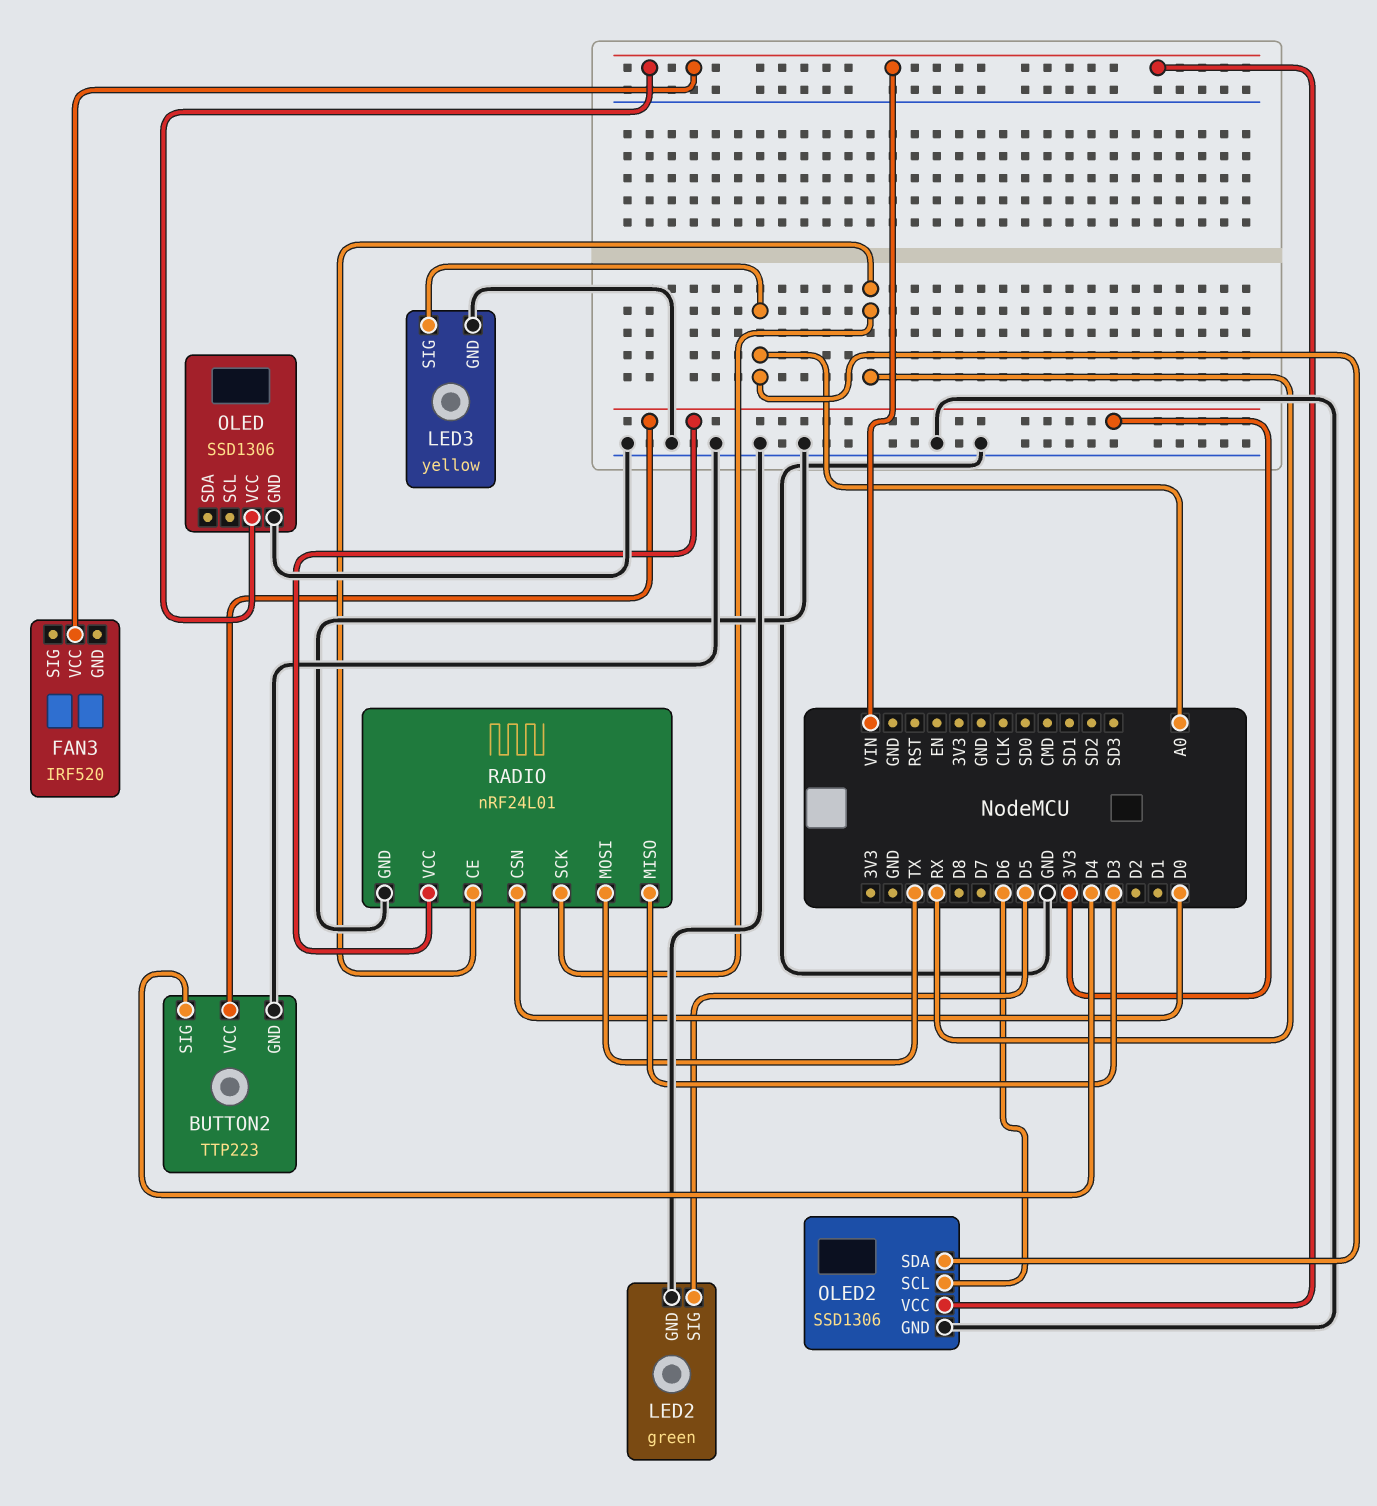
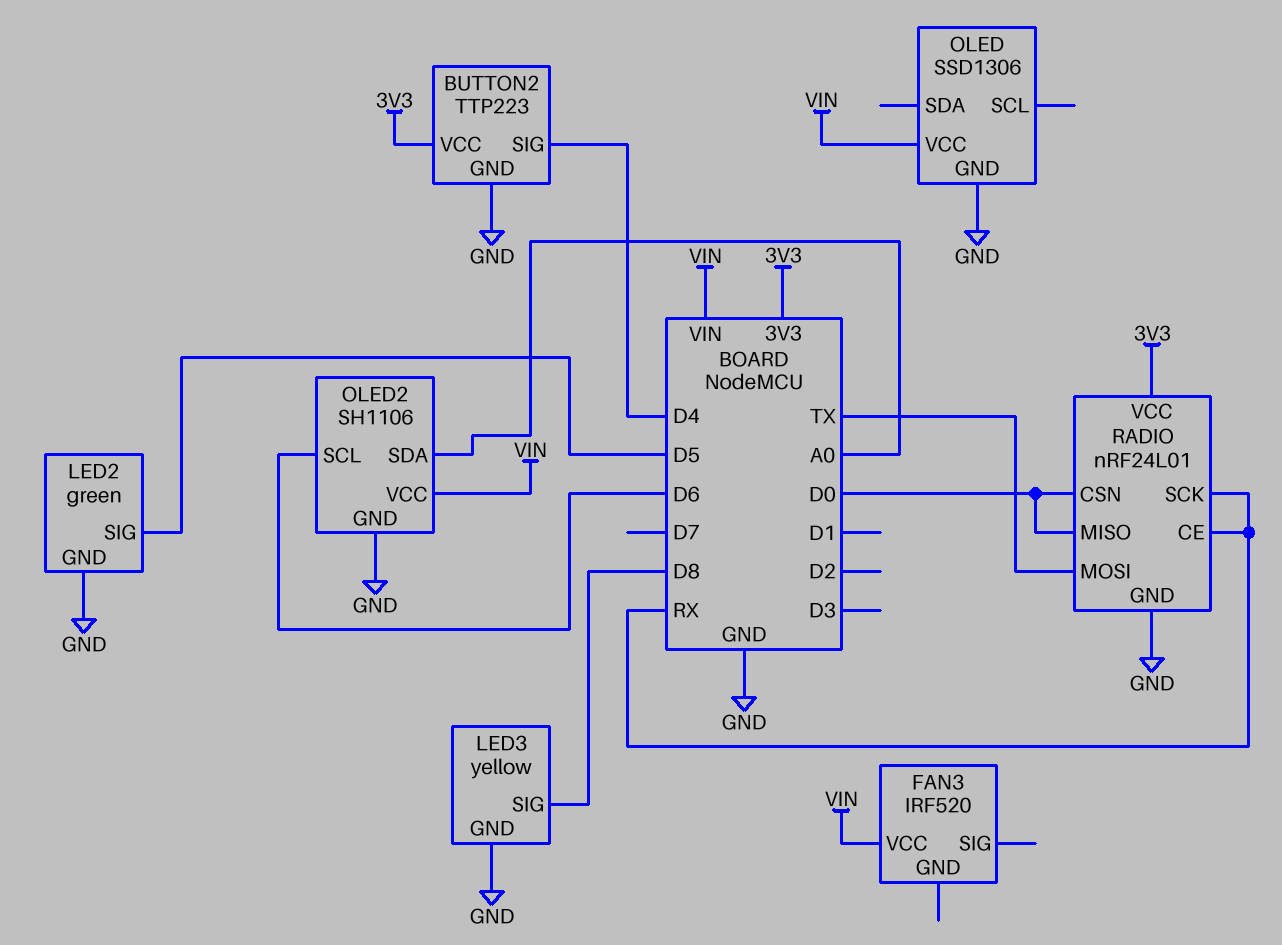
LED3 pin SIG: A0 -> D8
OLED2: SSD1306 -> SH1106
RADIO pin MISO: D3 -> D0

